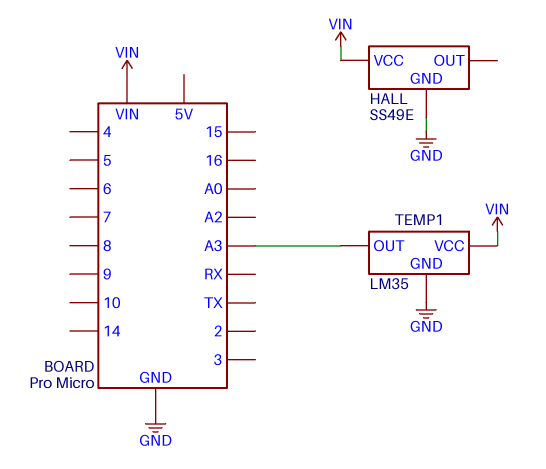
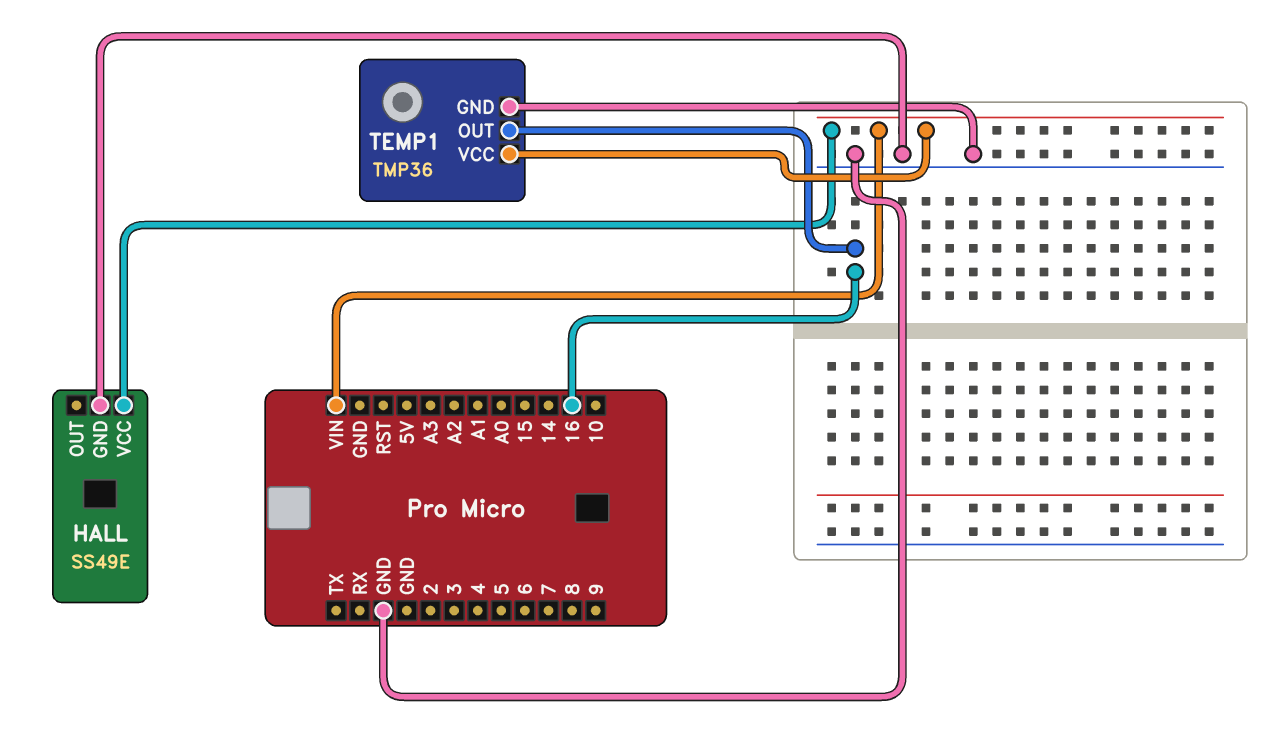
TEMP1: LM35 -> TMP36
TEMP1 pin OUT: A3 -> 16

